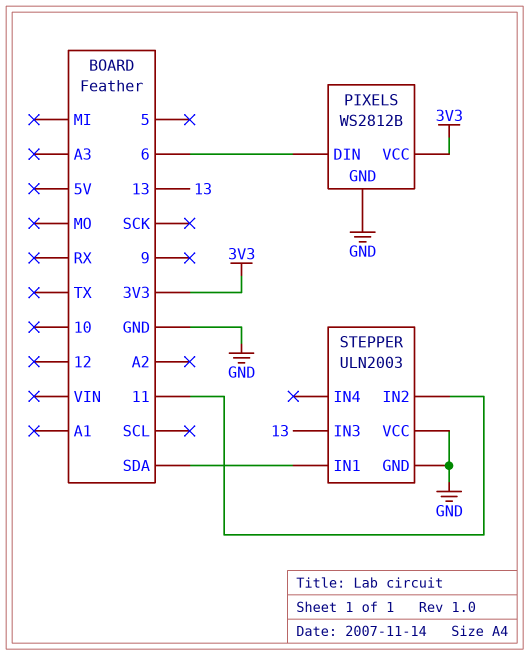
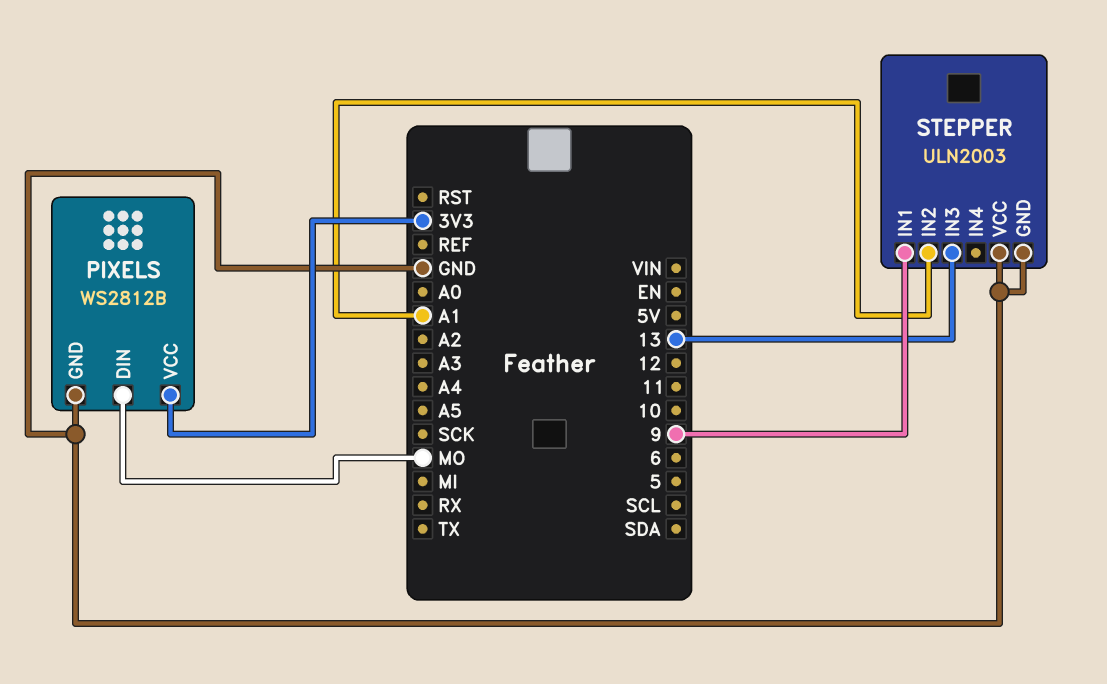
PIXELS pin DIN: 6 -> MO
STEPPER pin IN1: SDA -> 9
STEPPER pin IN2: 11 -> A1

